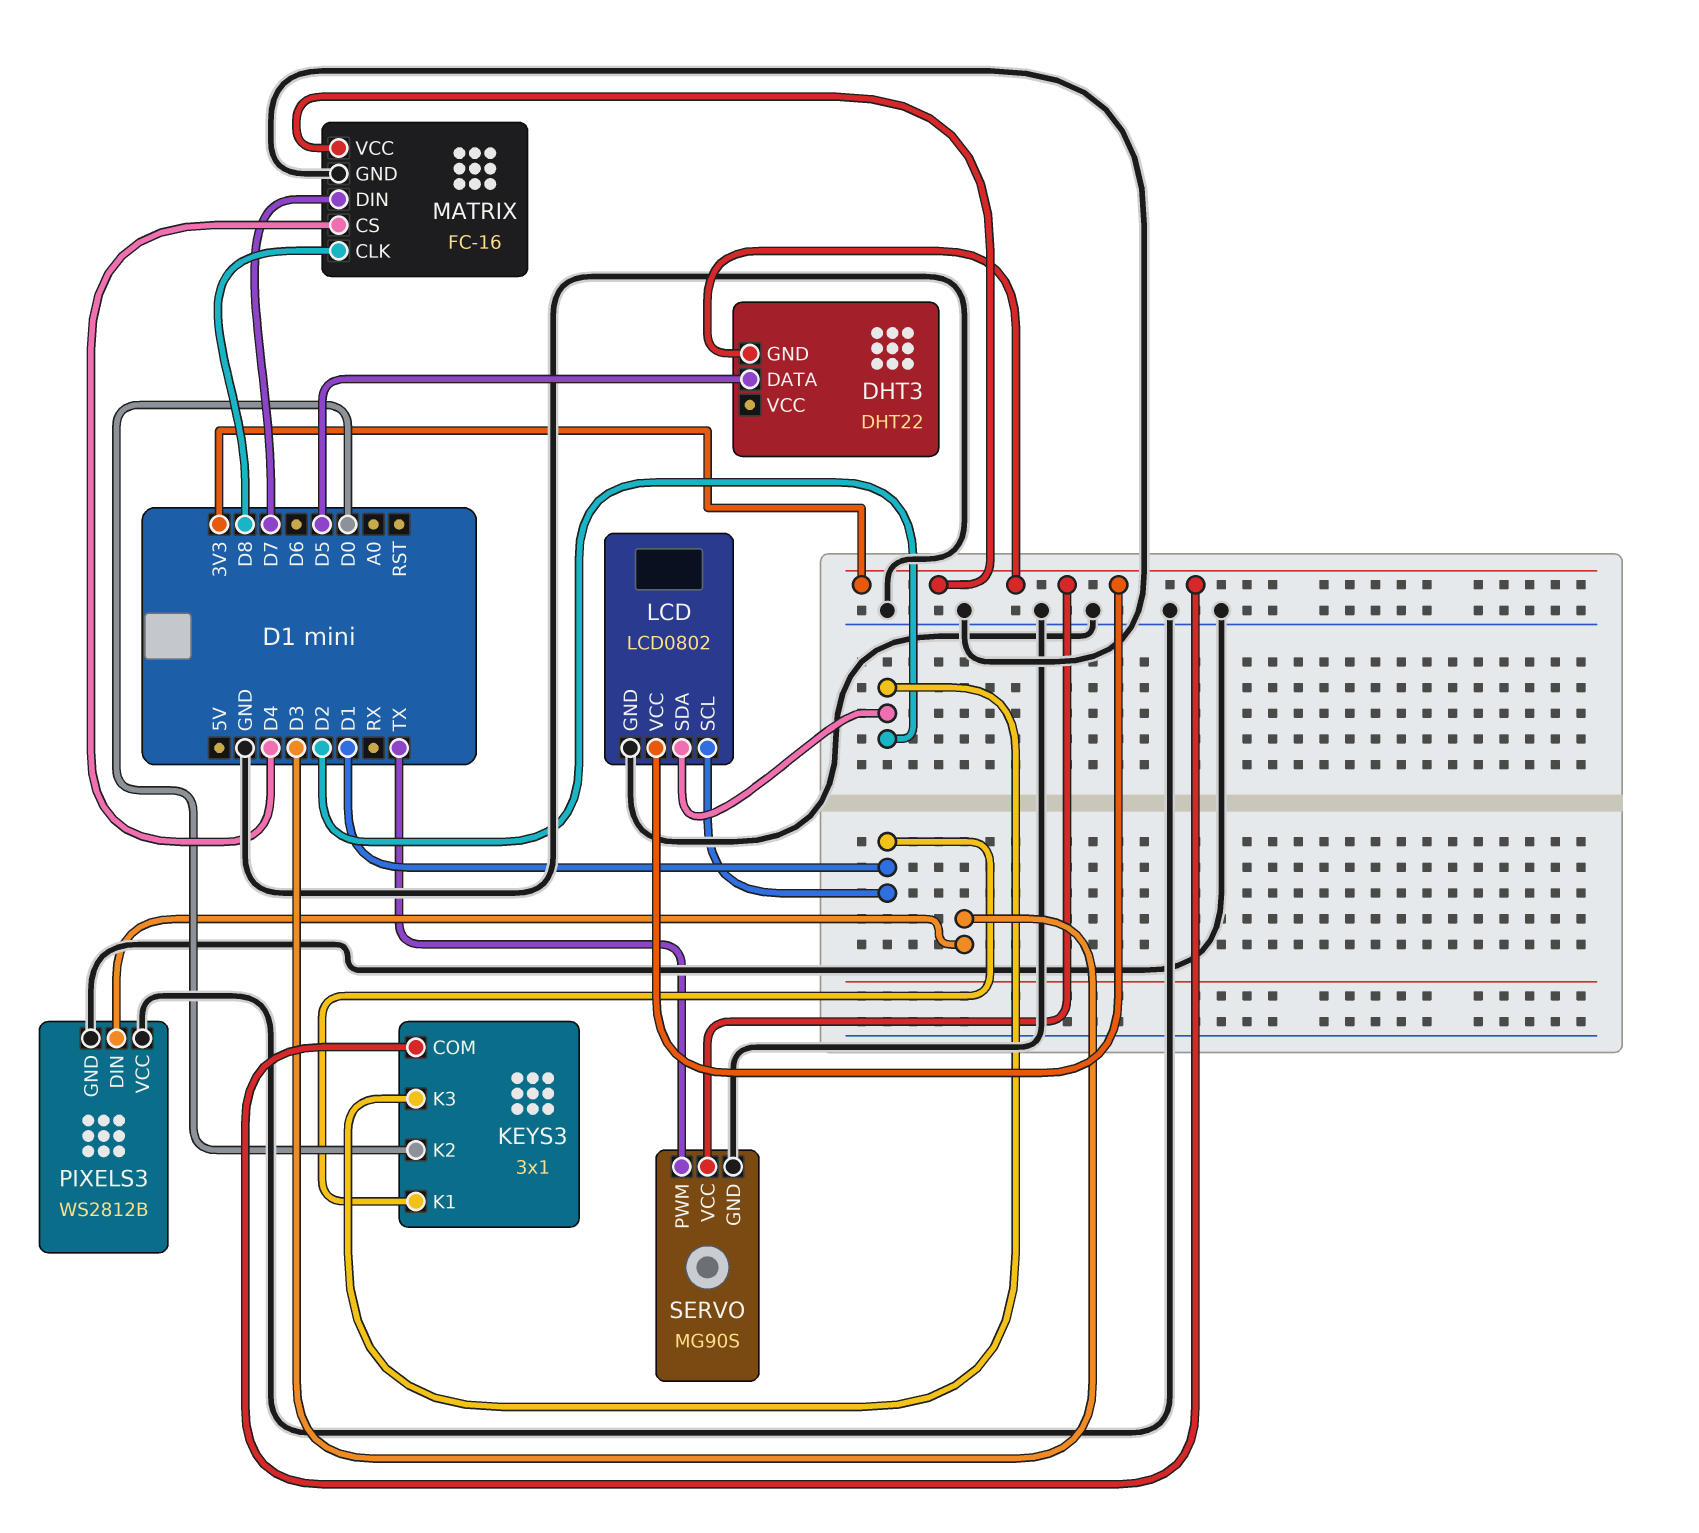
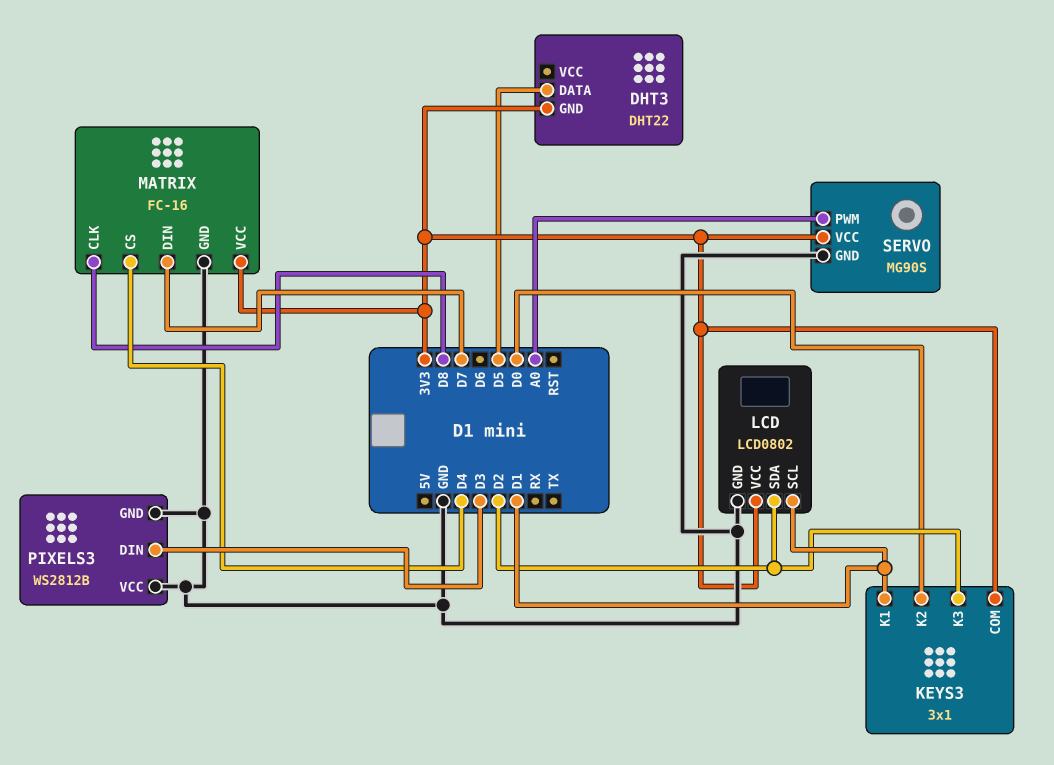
SERVO pin PWM: TX -> A0

